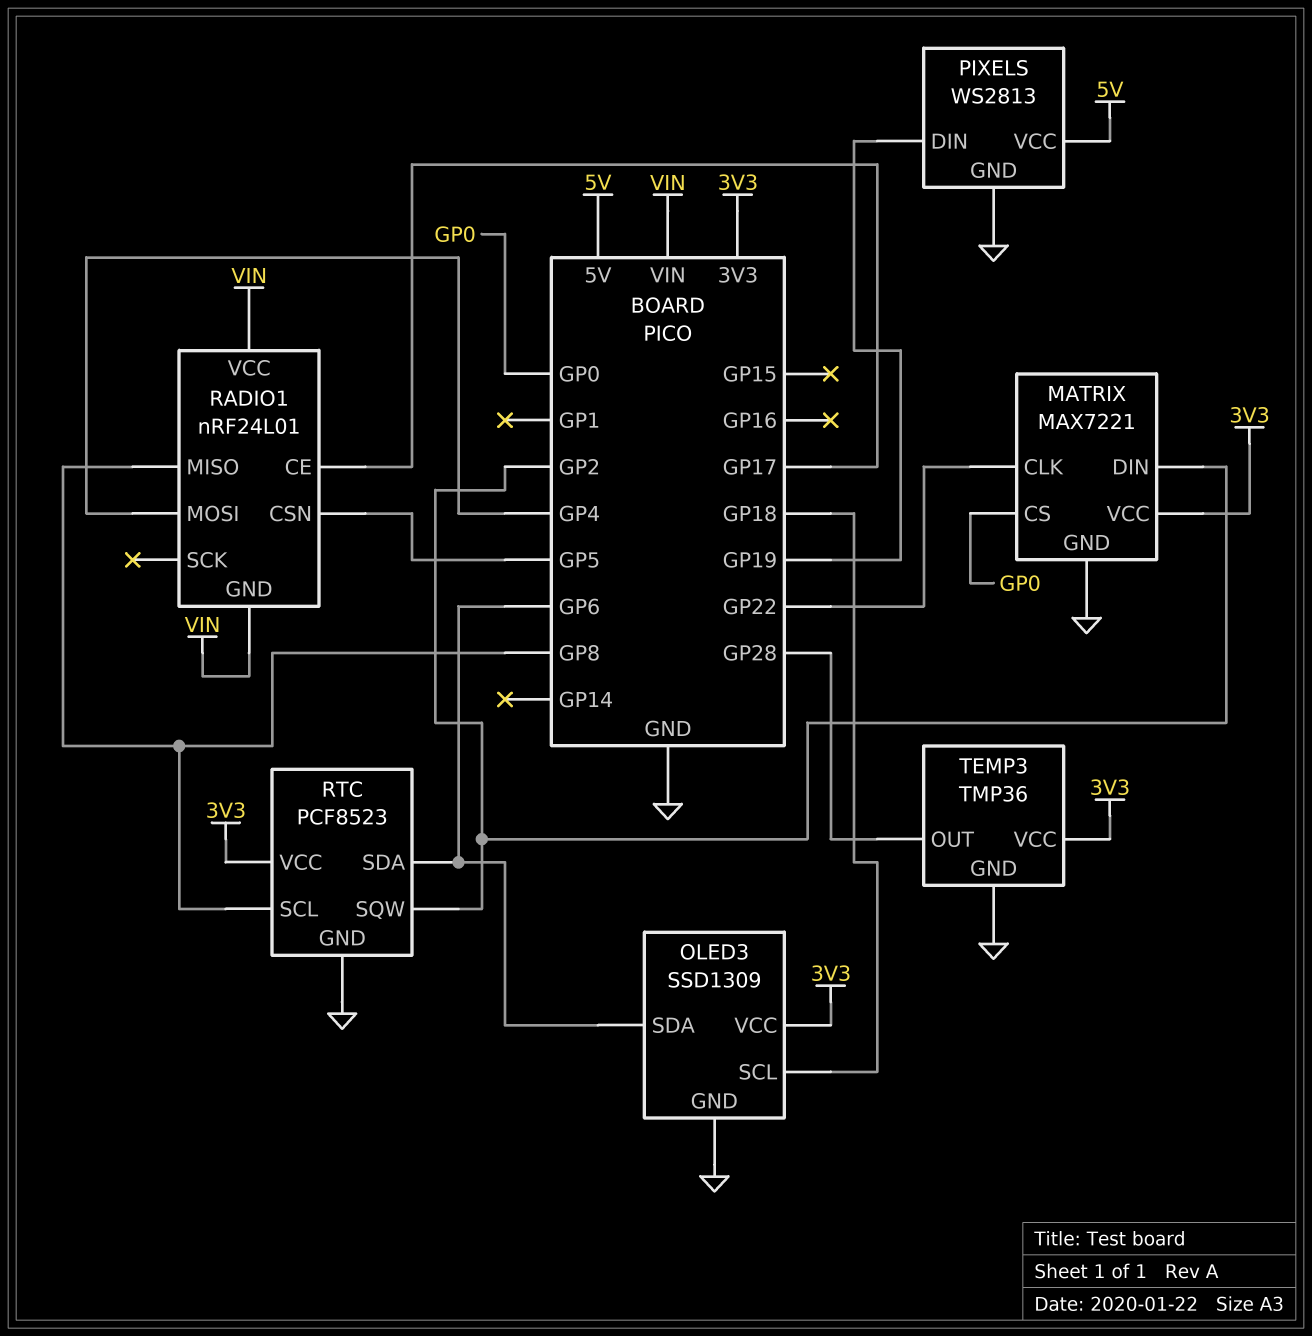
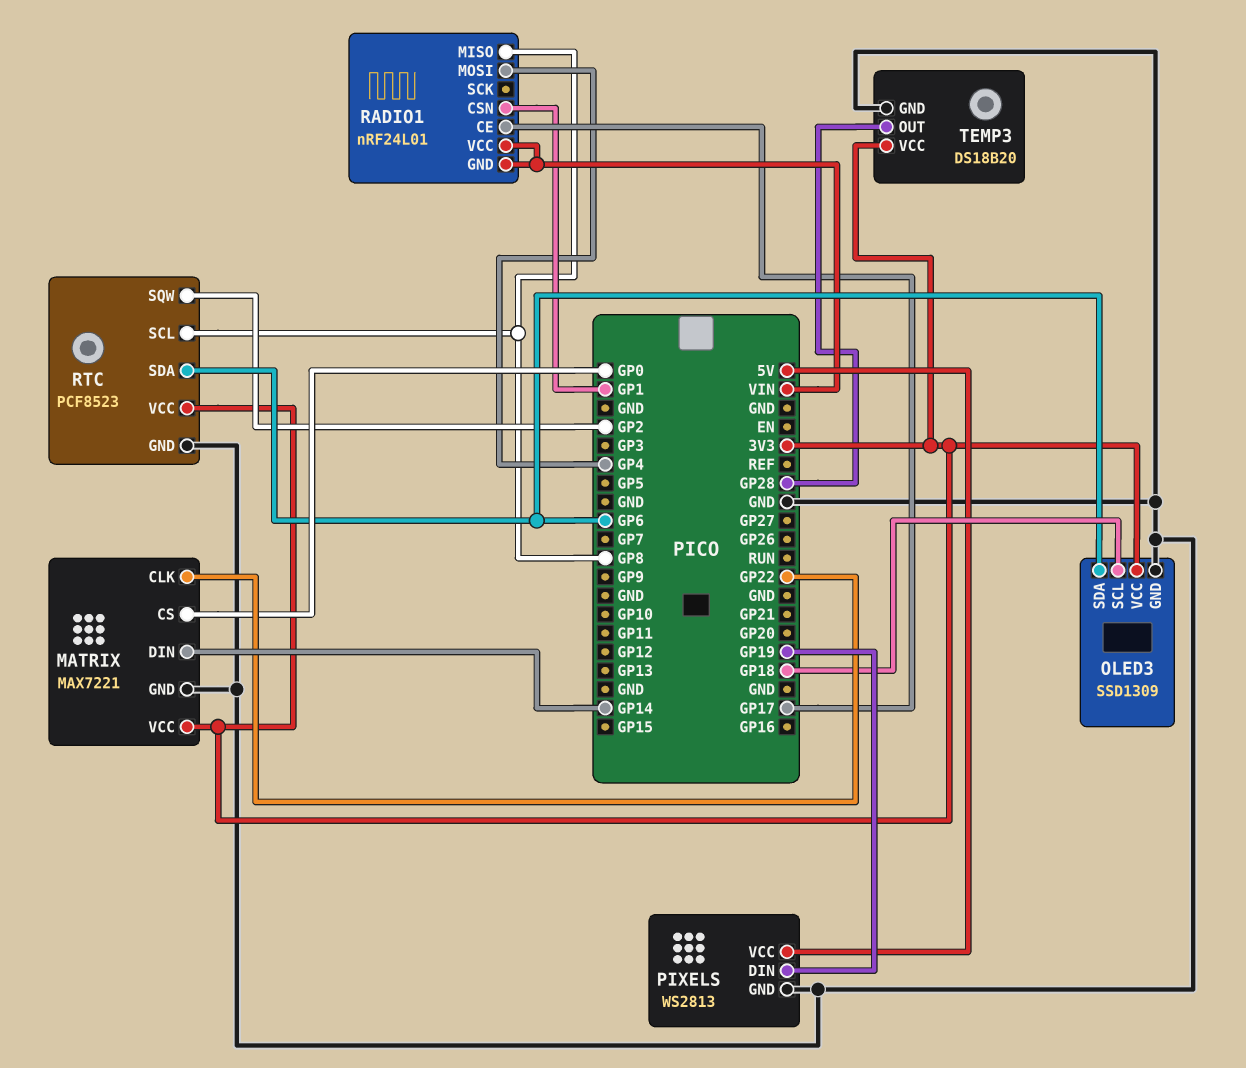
MATRIX pin DIN: GP2 -> GP14
RADIO1 pin CSN: GP5 -> GP1
TEMP3: TMP36 -> DS18B20

